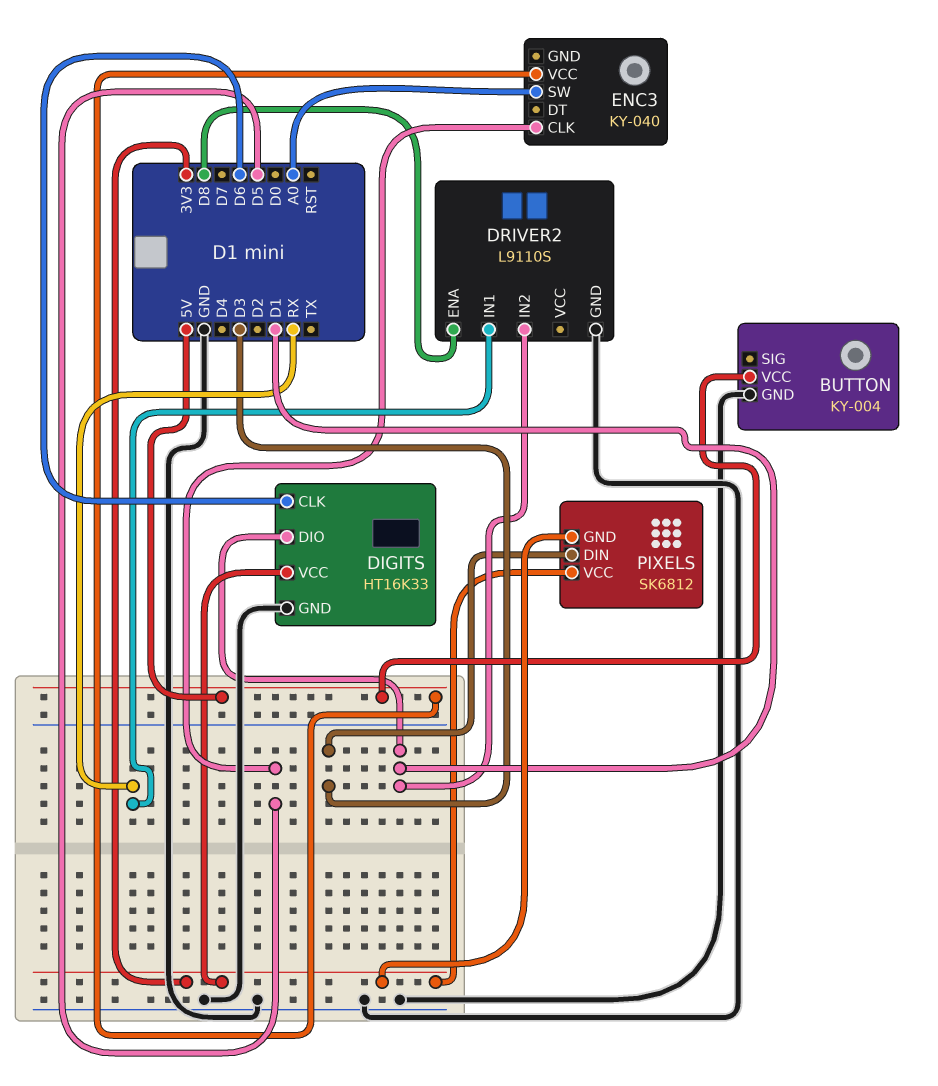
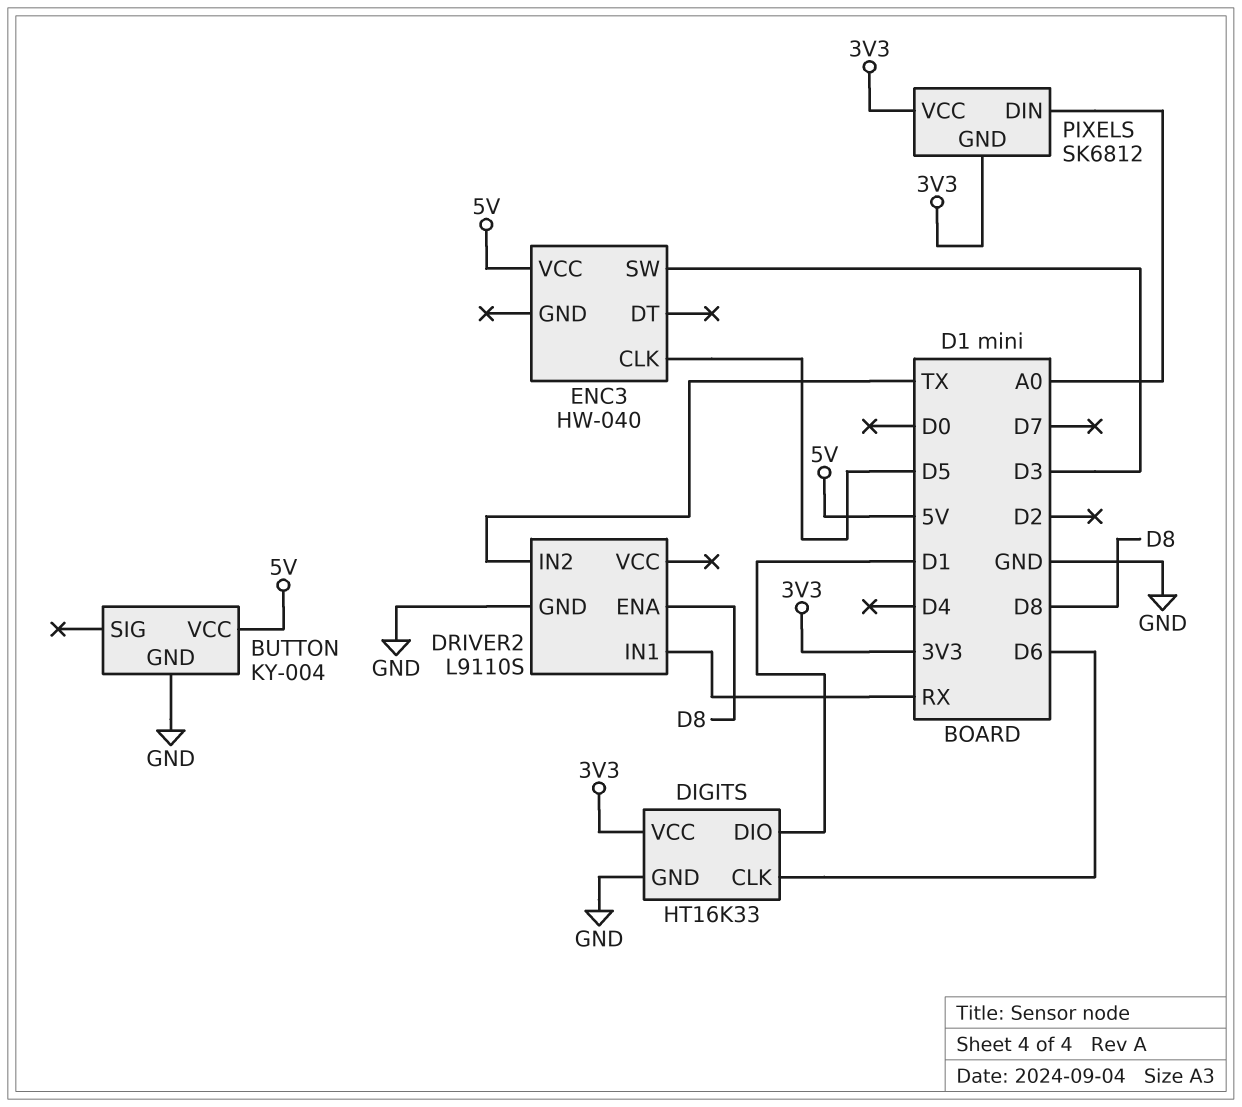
DRIVER2 pin IN2: D1 -> TX
ENC3: KY-040 -> HW-040
ENC3 pin SW: A0 -> D3
PIXELS pin DIN: D3 -> A0

